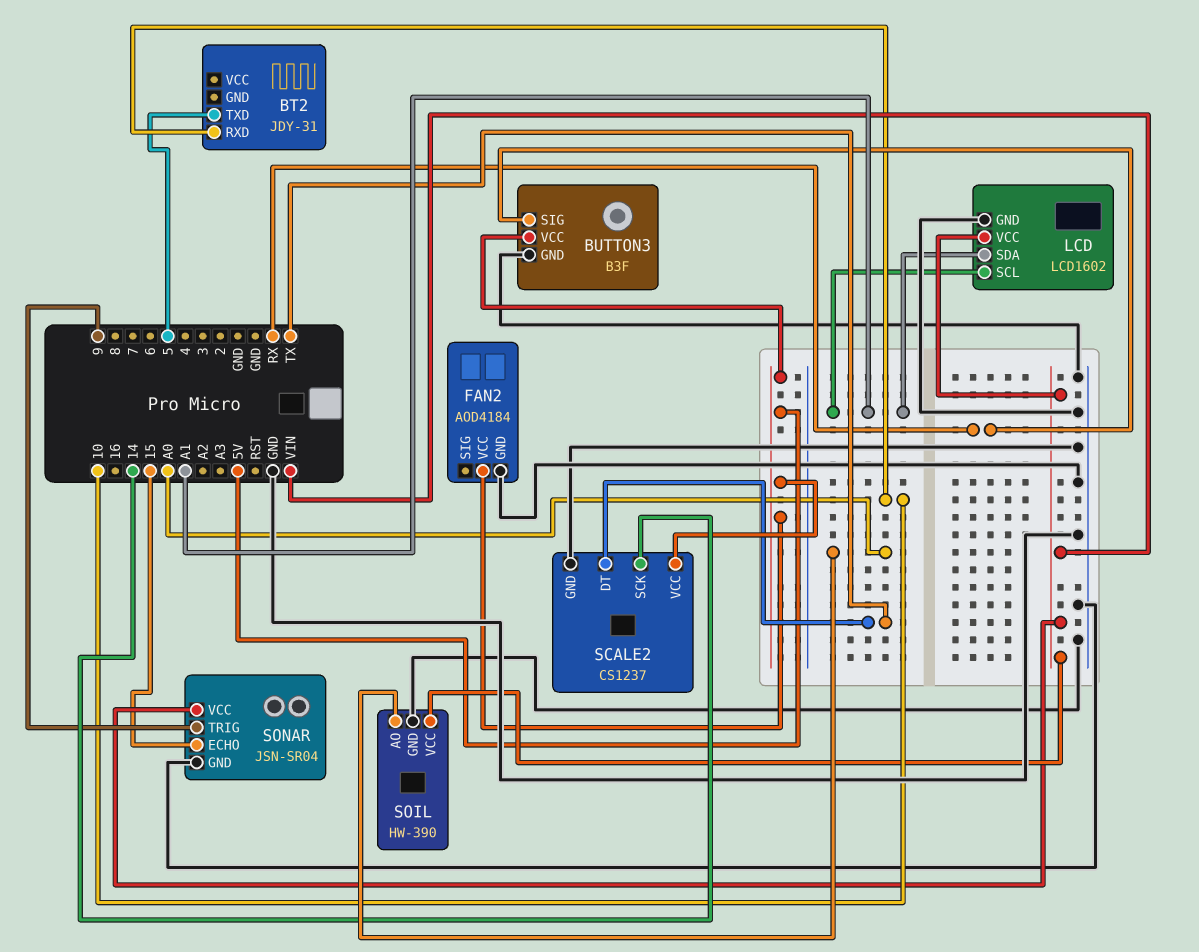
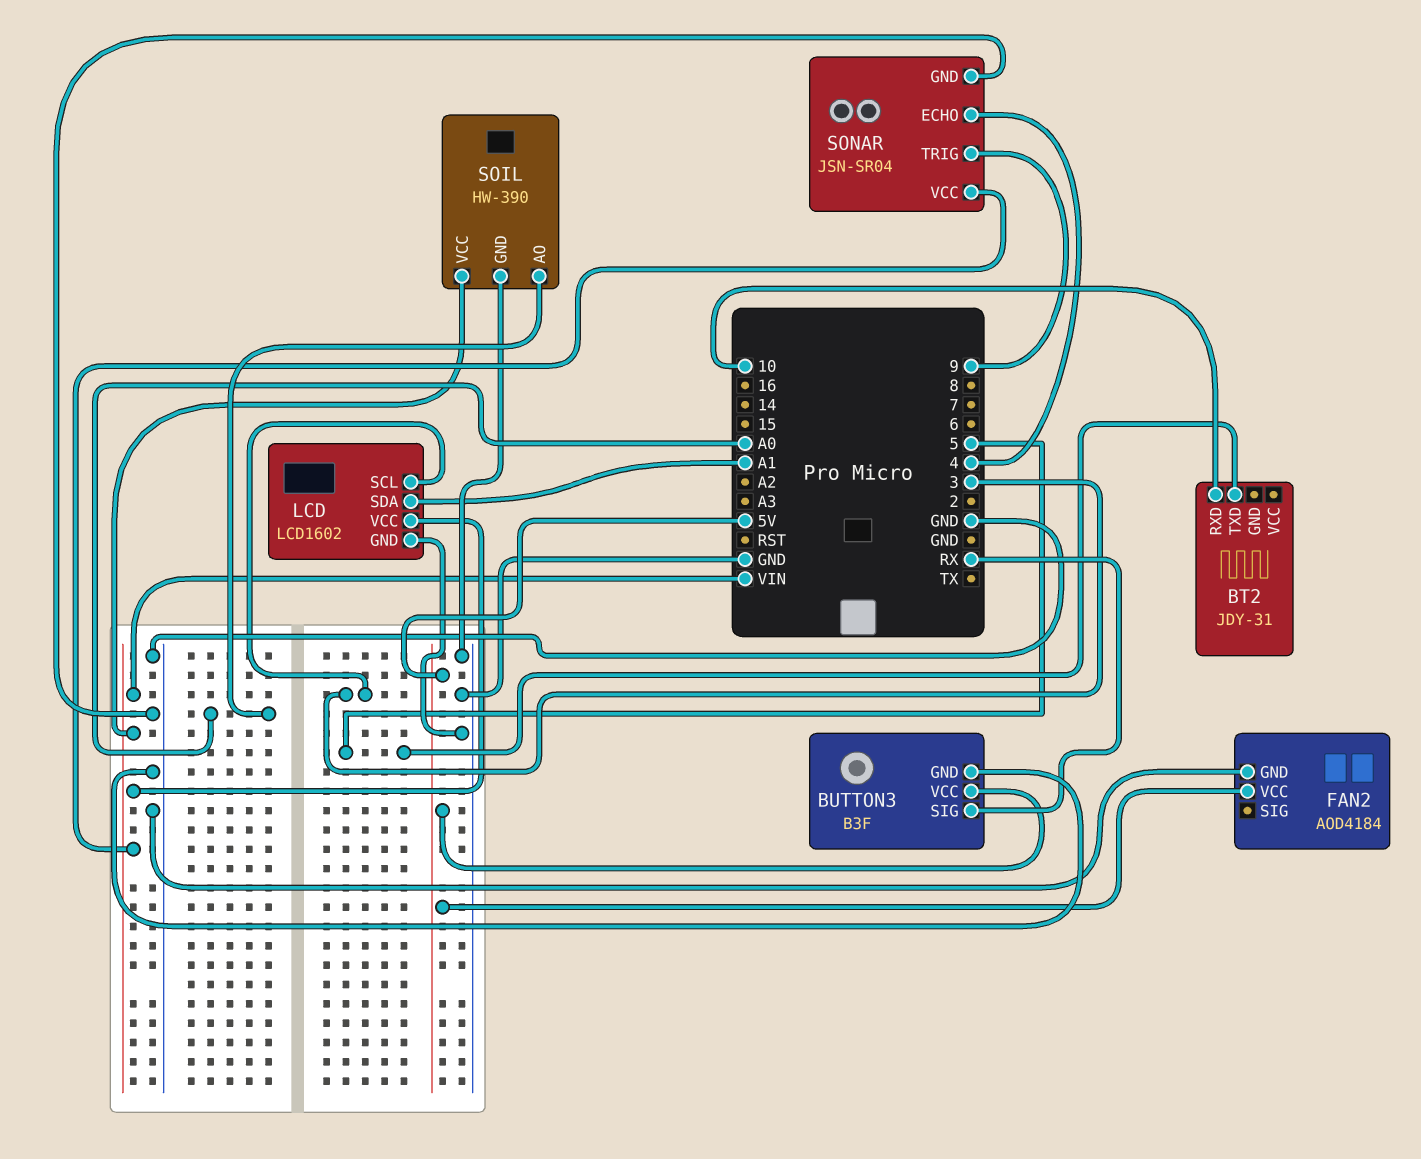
LCD pin SCL: A1 -> 3
SCALE2: CS1237 -> none
SCALE2 pin DT: TX -> none
SCALE2 pin GND: GND -> none
SCALE2 pin SCK: 14 -> none
SCALE2 pin VCC: 5V -> none
SONAR pin ECHO: 15 -> 4

